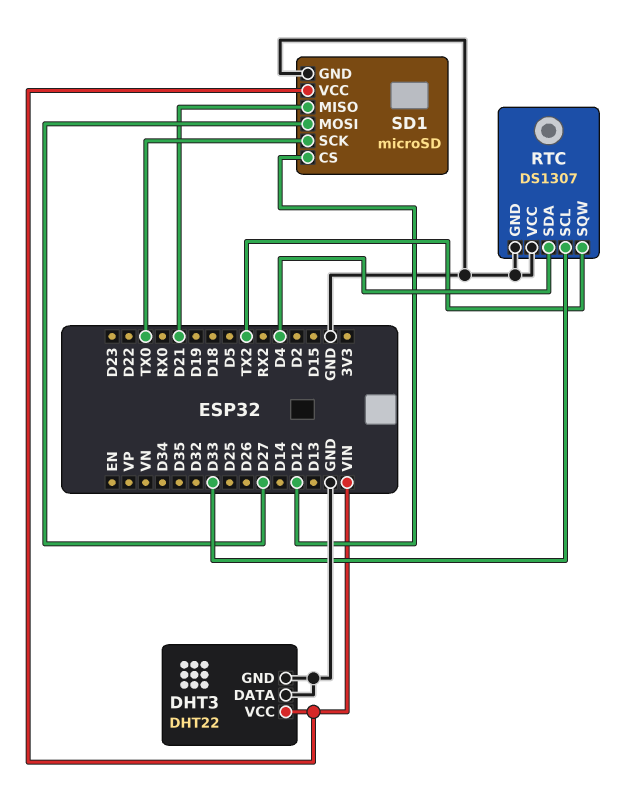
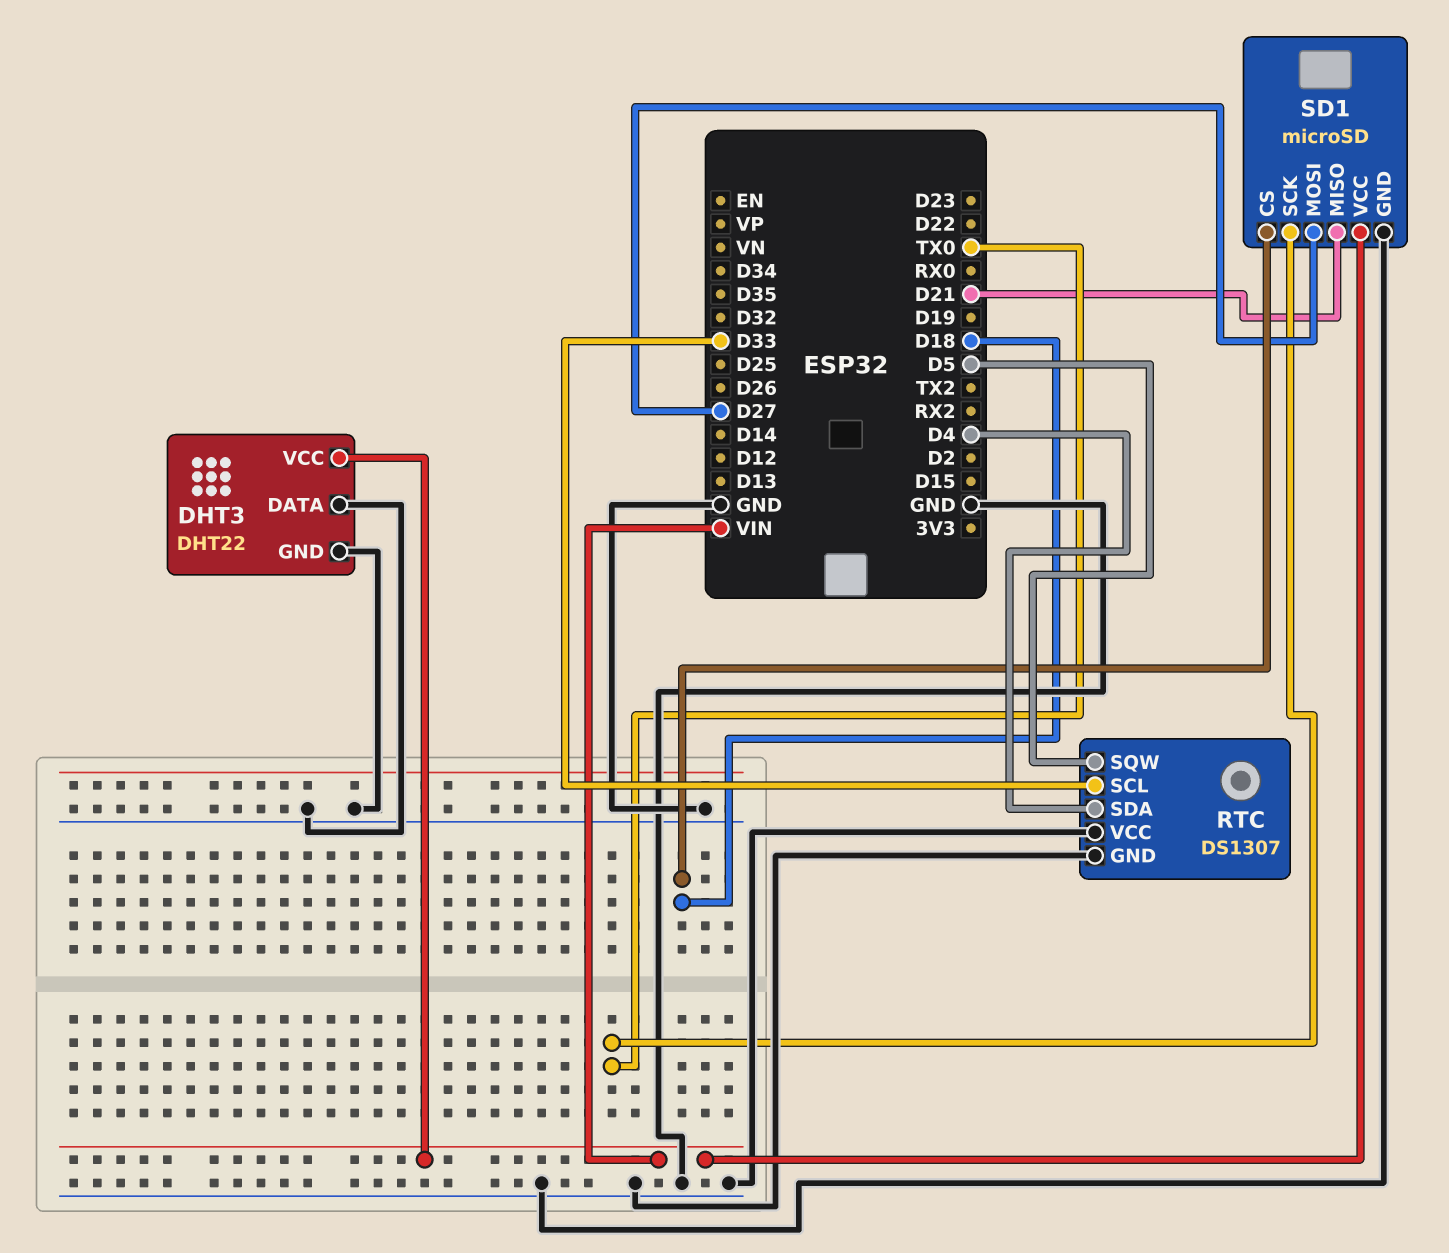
RTC pin SQW: TX2 -> D5
SD1 pin CS: D12 -> D18

